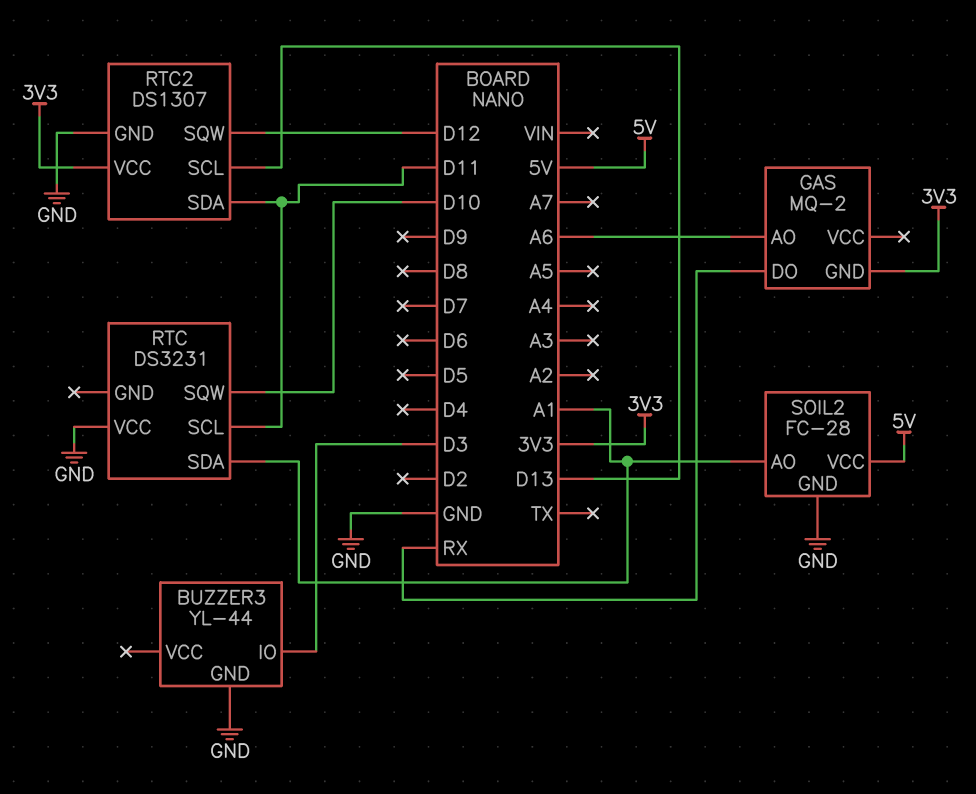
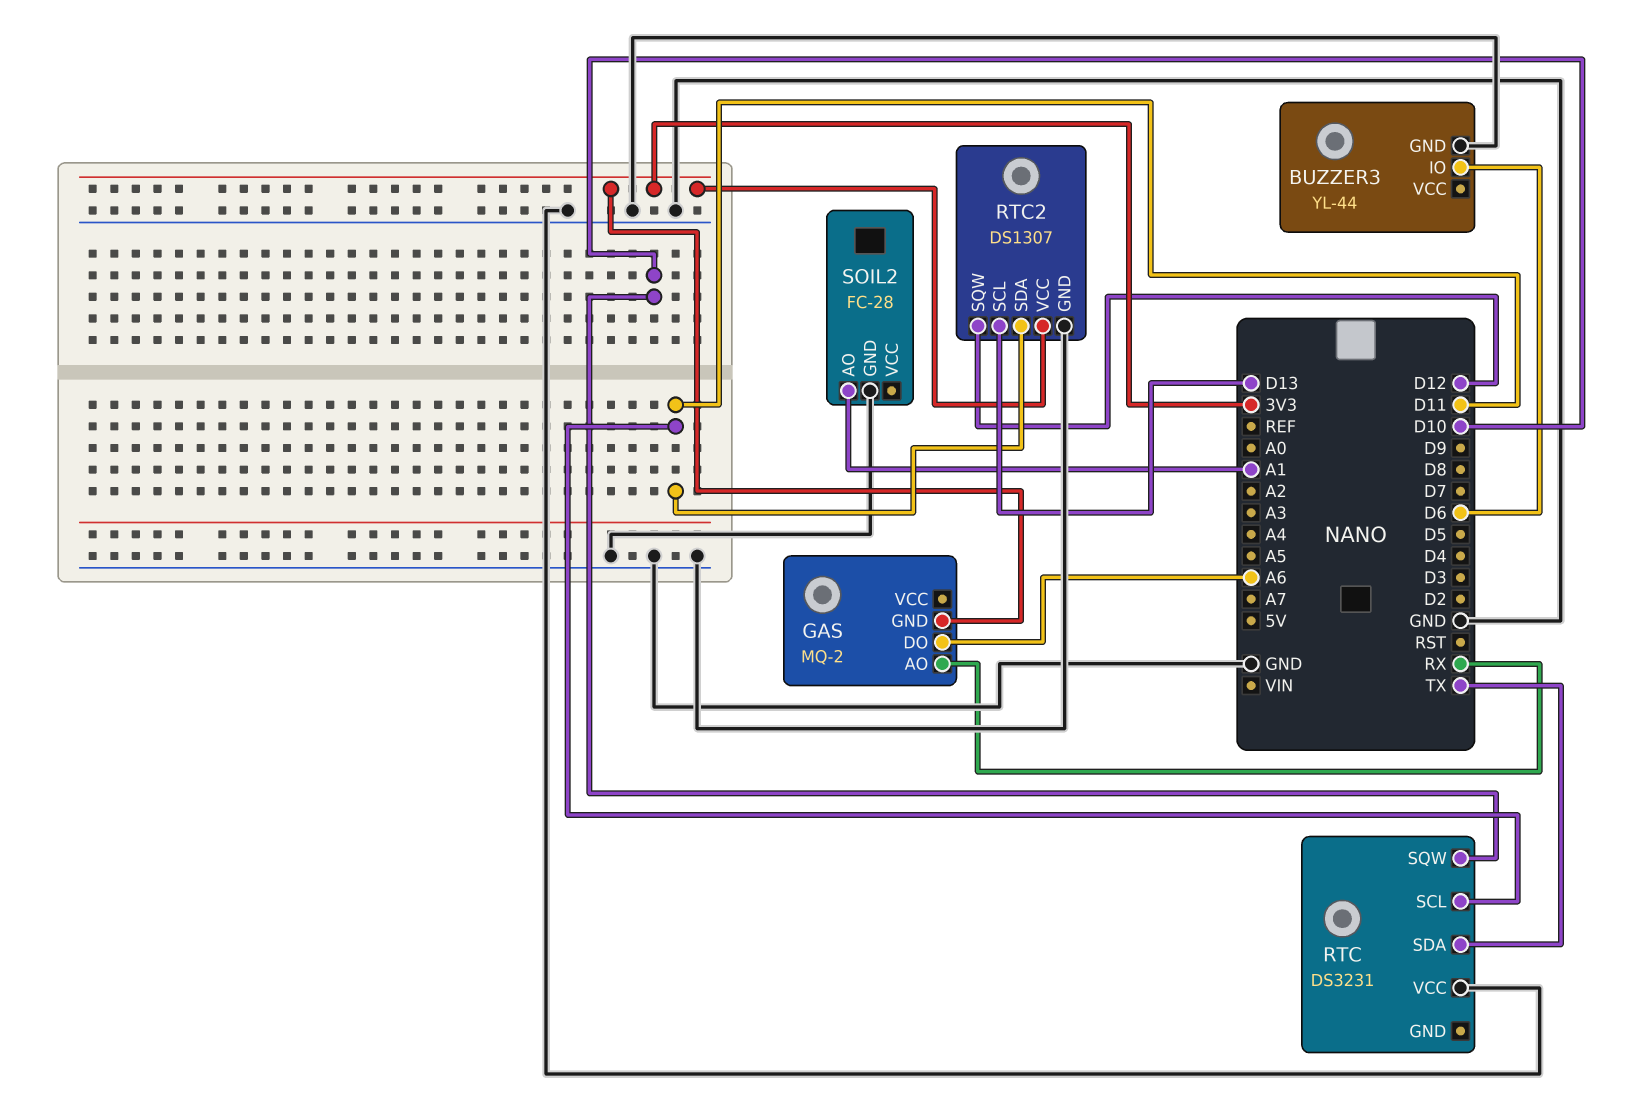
BUZZER3 pin IO: D3 -> D6
GAS pin AO: A6 -> RX
GAS pin DO: RX -> A6
RTC pin SDA: A1 -> TX
SOIL2 pin VCC: 5V -> none

